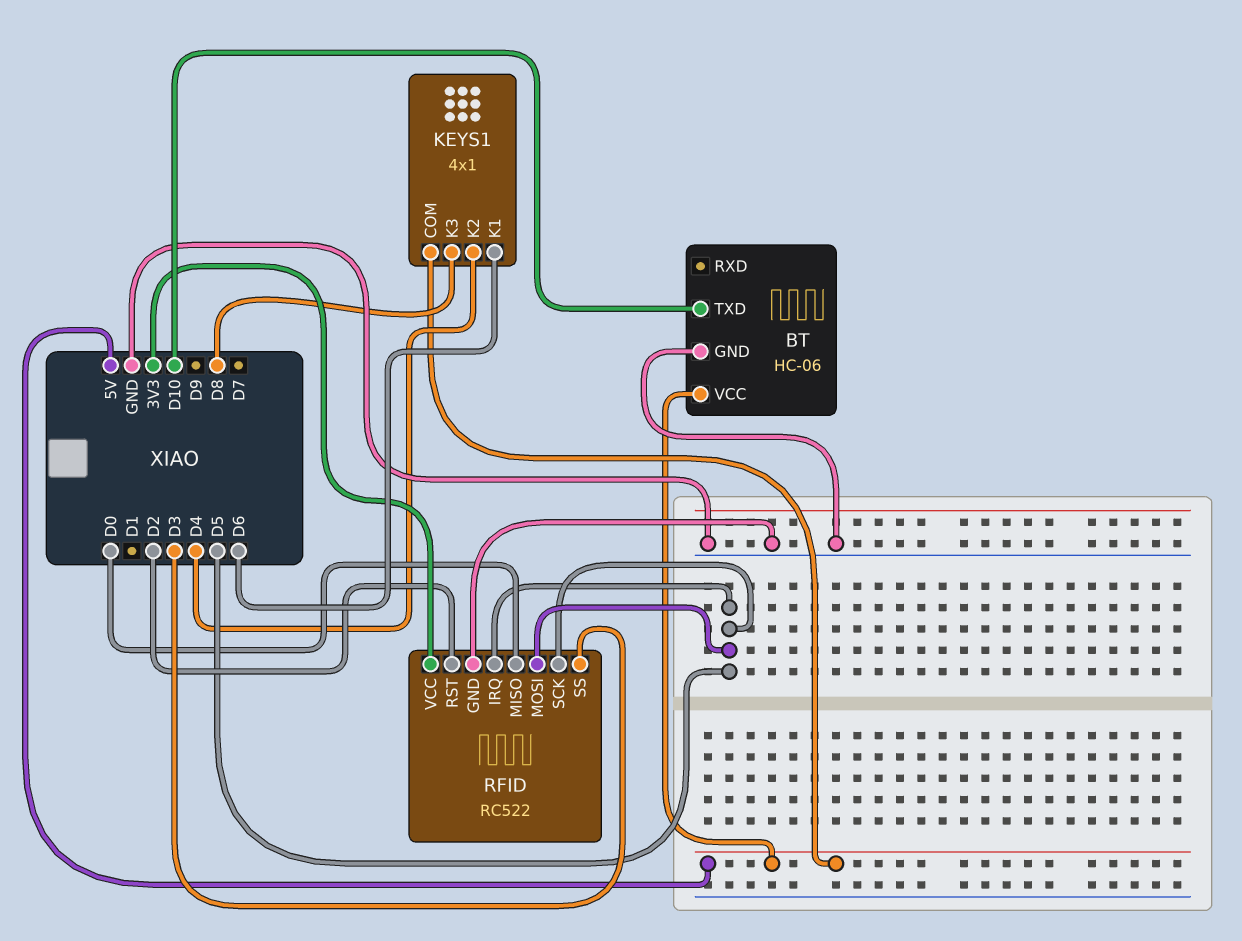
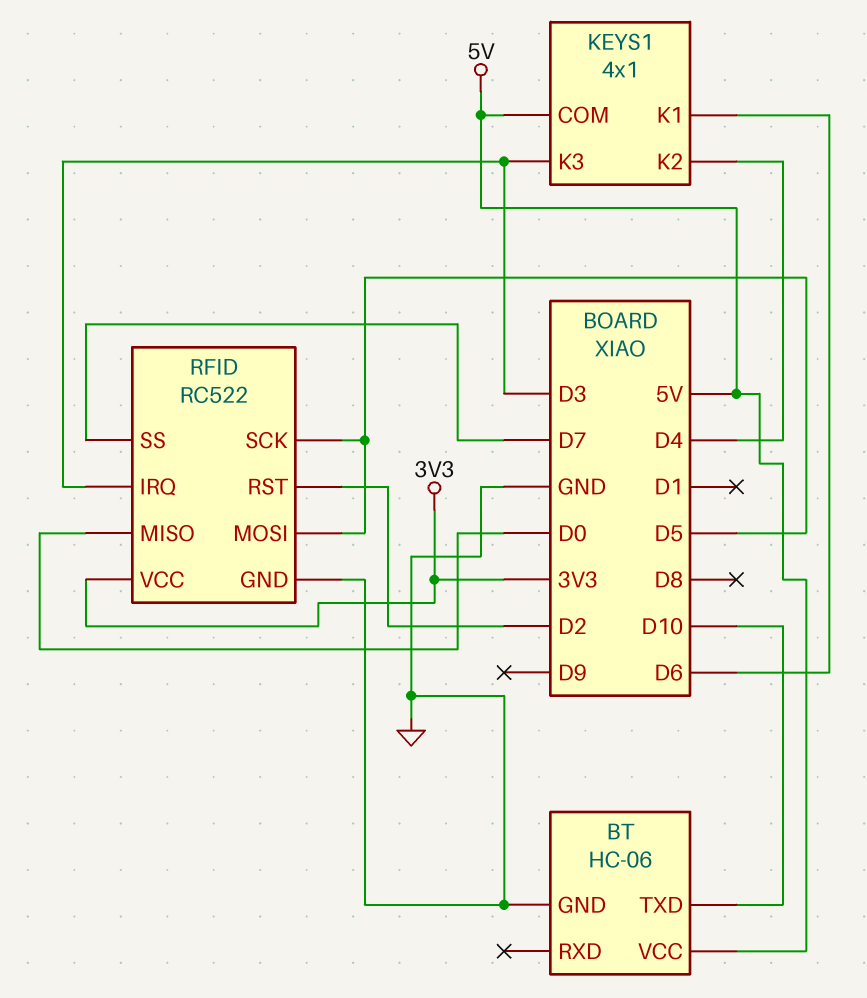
KEYS1 pin K3: D8 -> D3
RFID pin IRQ: D5 -> D3
RFID pin SS: D3 -> D7

